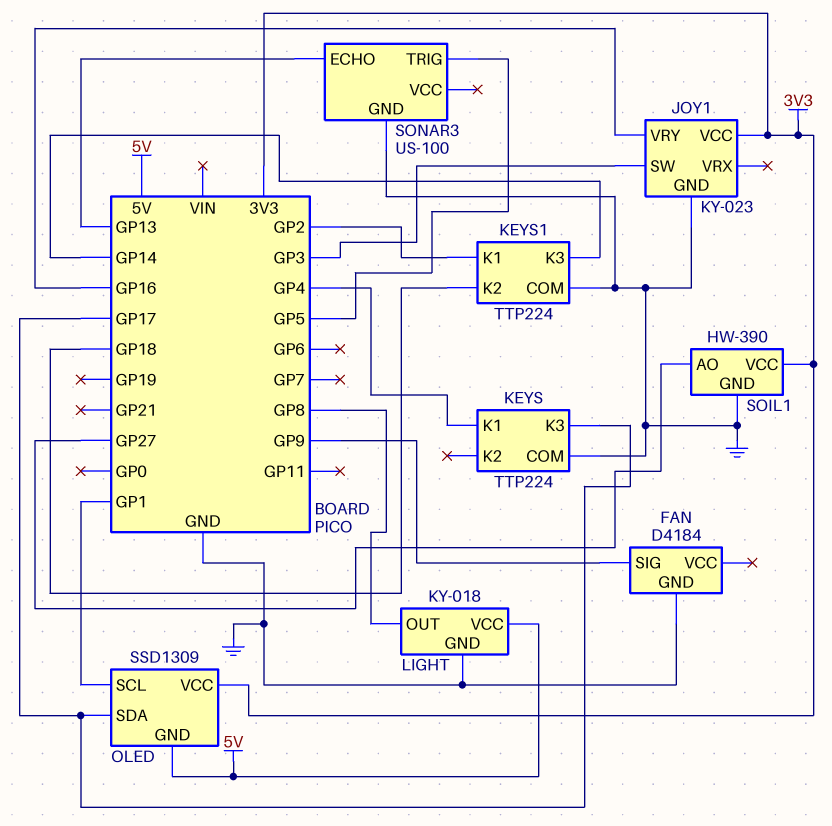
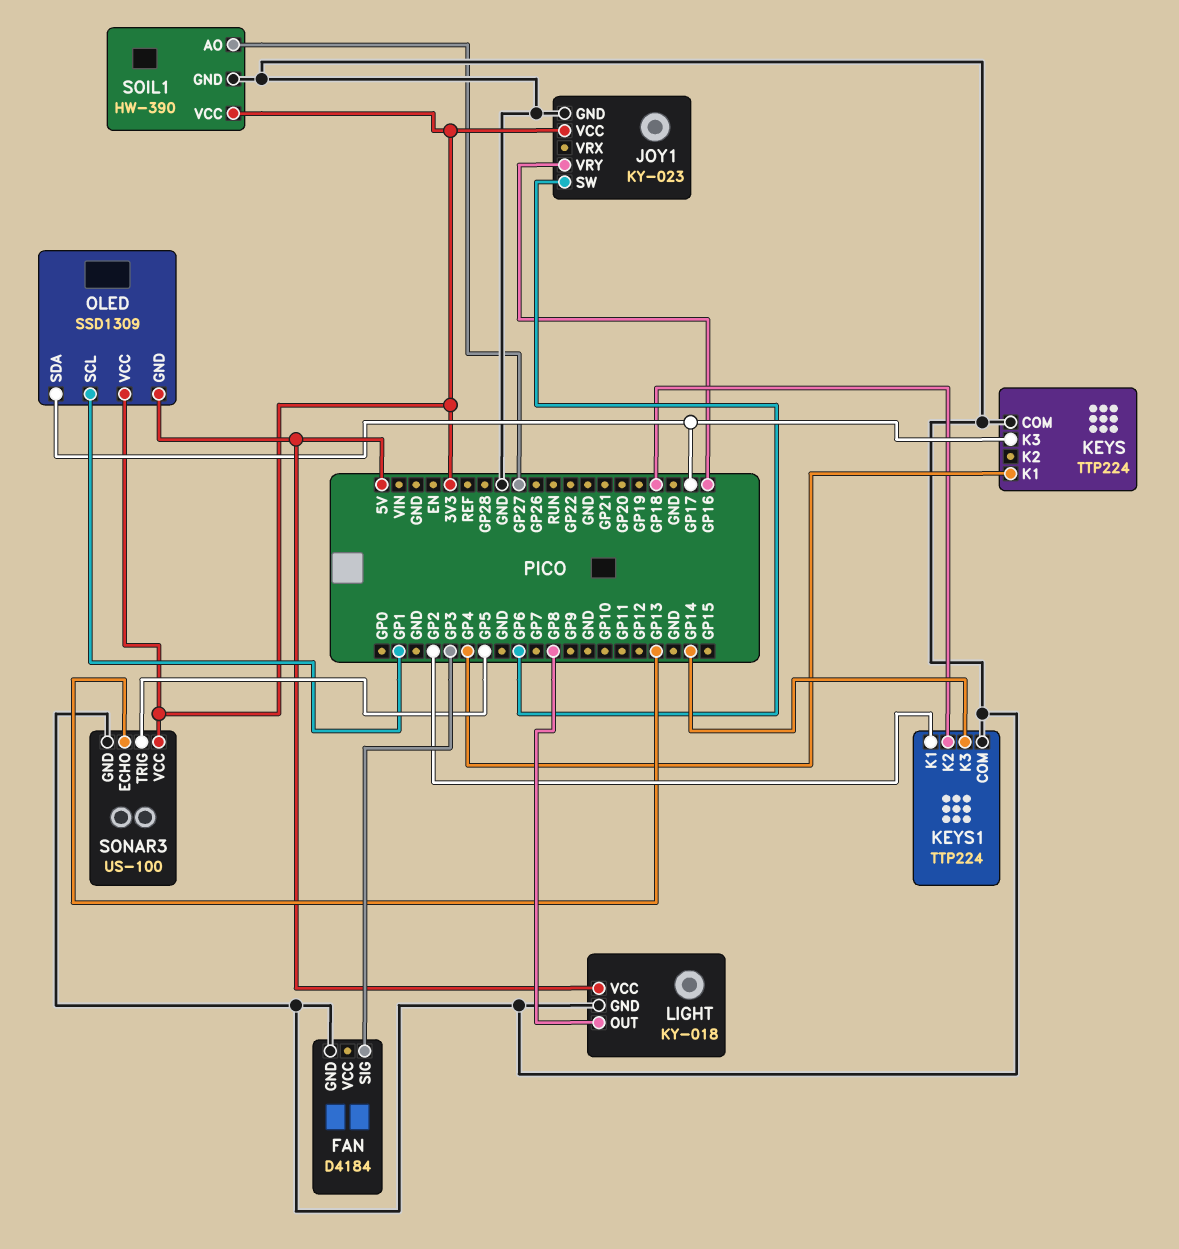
FAN pin SIG: GP9 -> GP3
JOY1 pin SW: GP3 -> GP6
SONAR3 pin VCC: none -> 3V3

